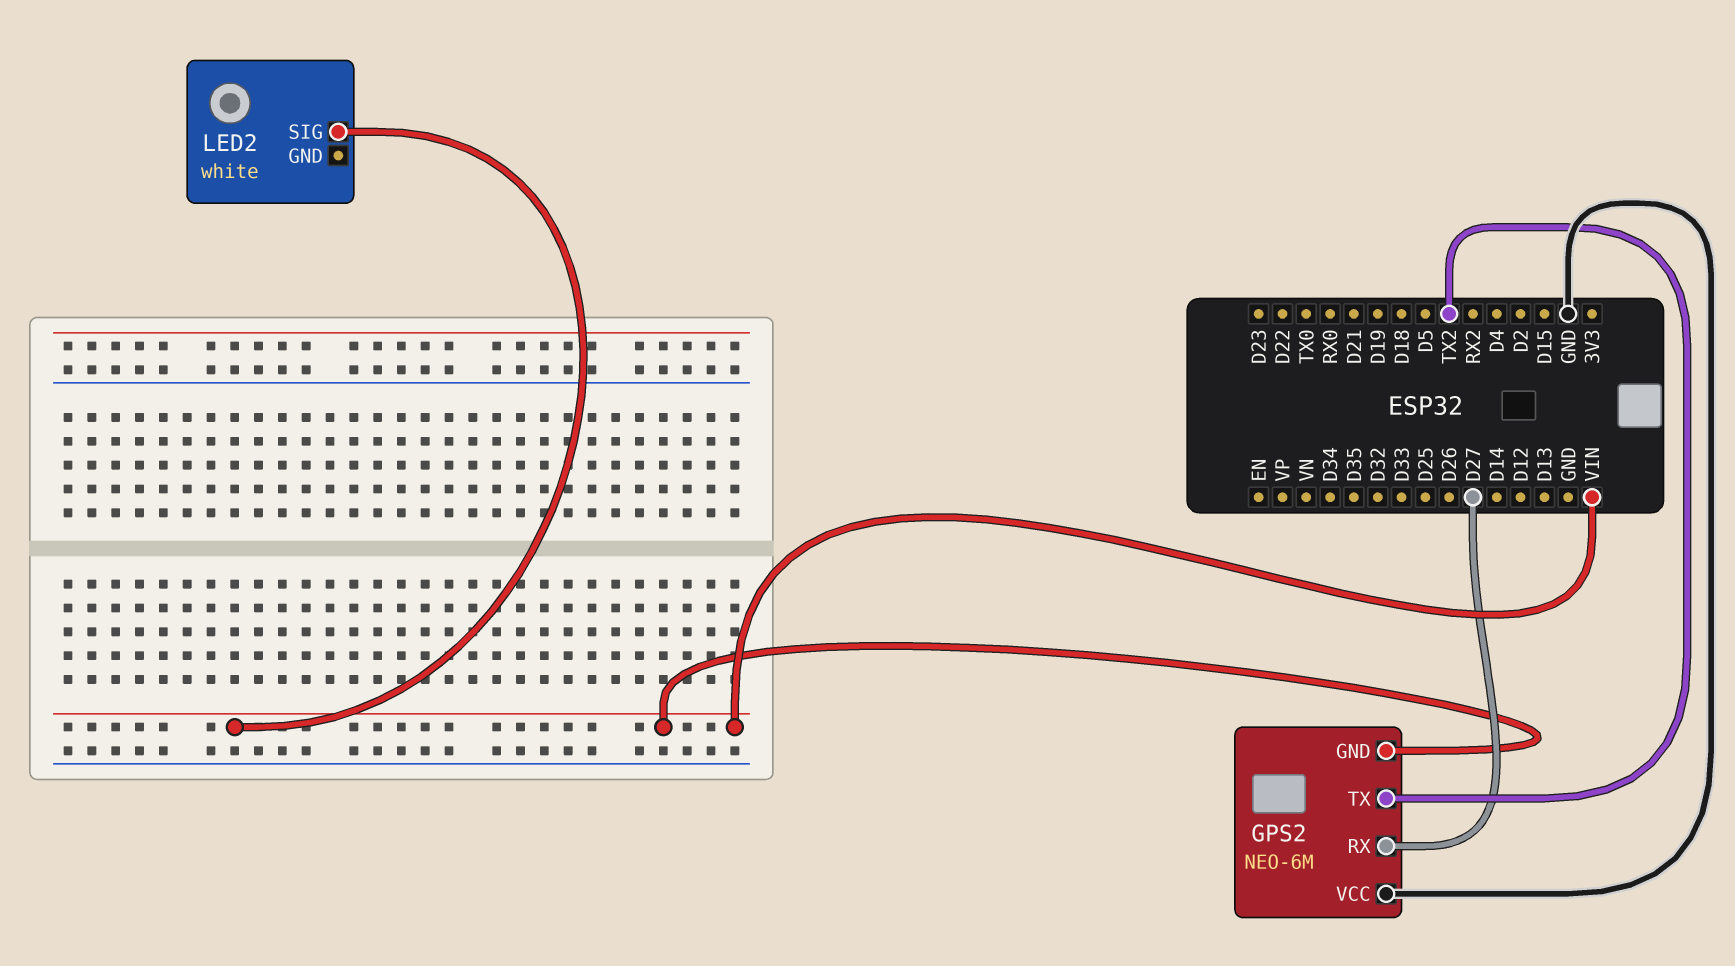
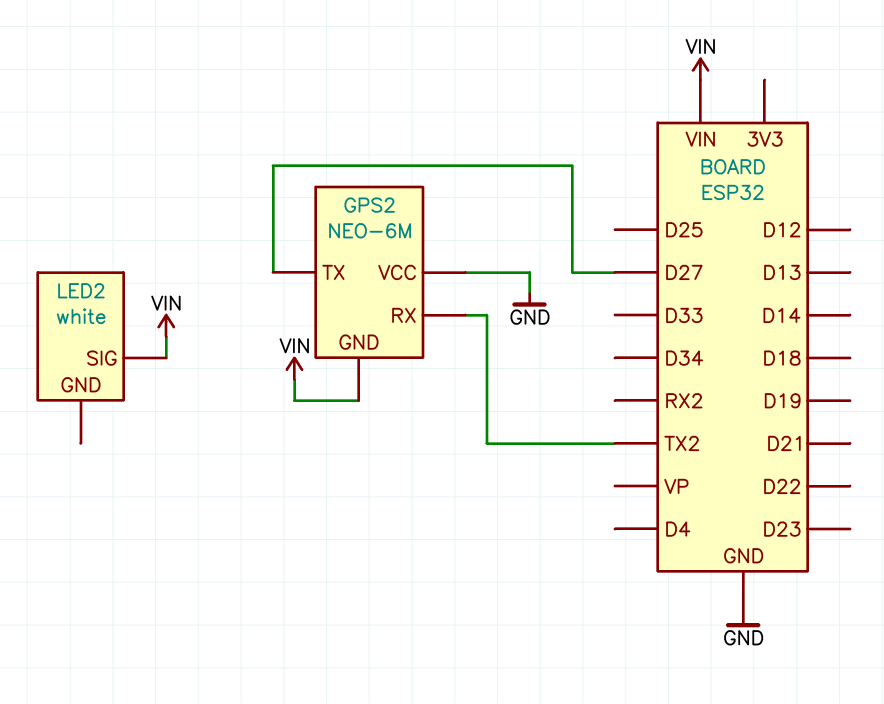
GPS2 pin RX: D27 -> TX2
GPS2 pin TX: TX2 -> D27

